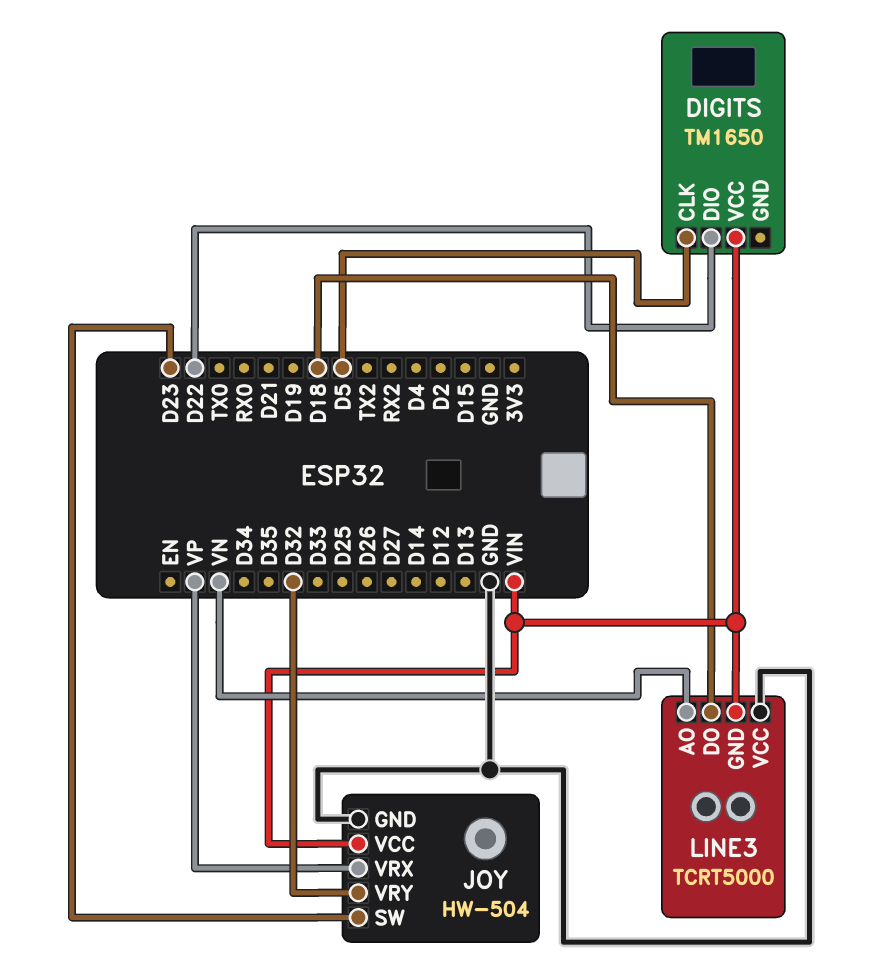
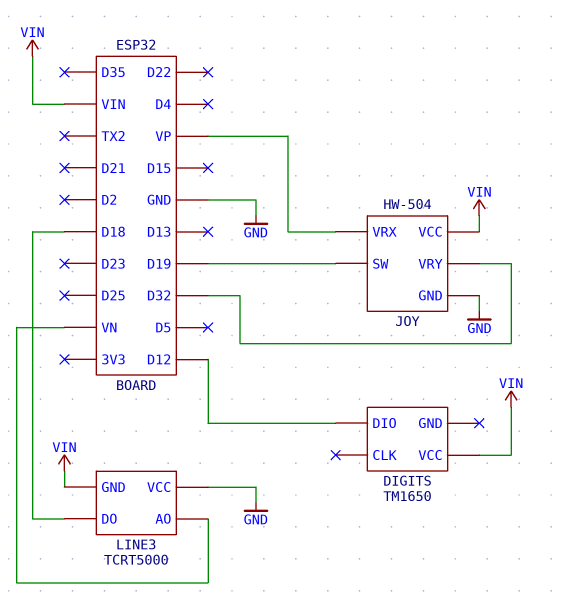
DIGITS pin CLK: D5 -> none
DIGITS pin DIO: D22 -> D12
JOY pin SW: D23 -> D19

